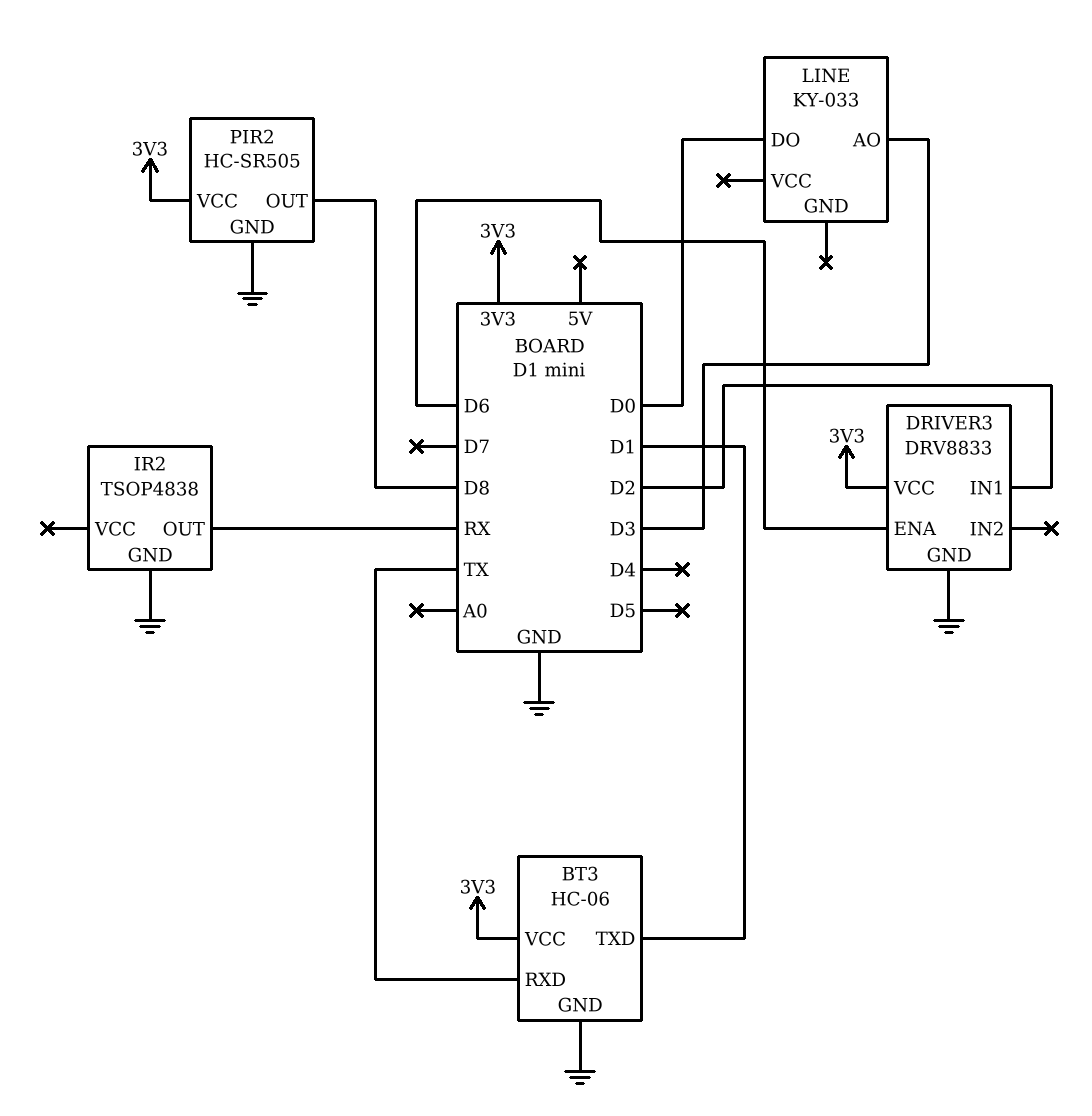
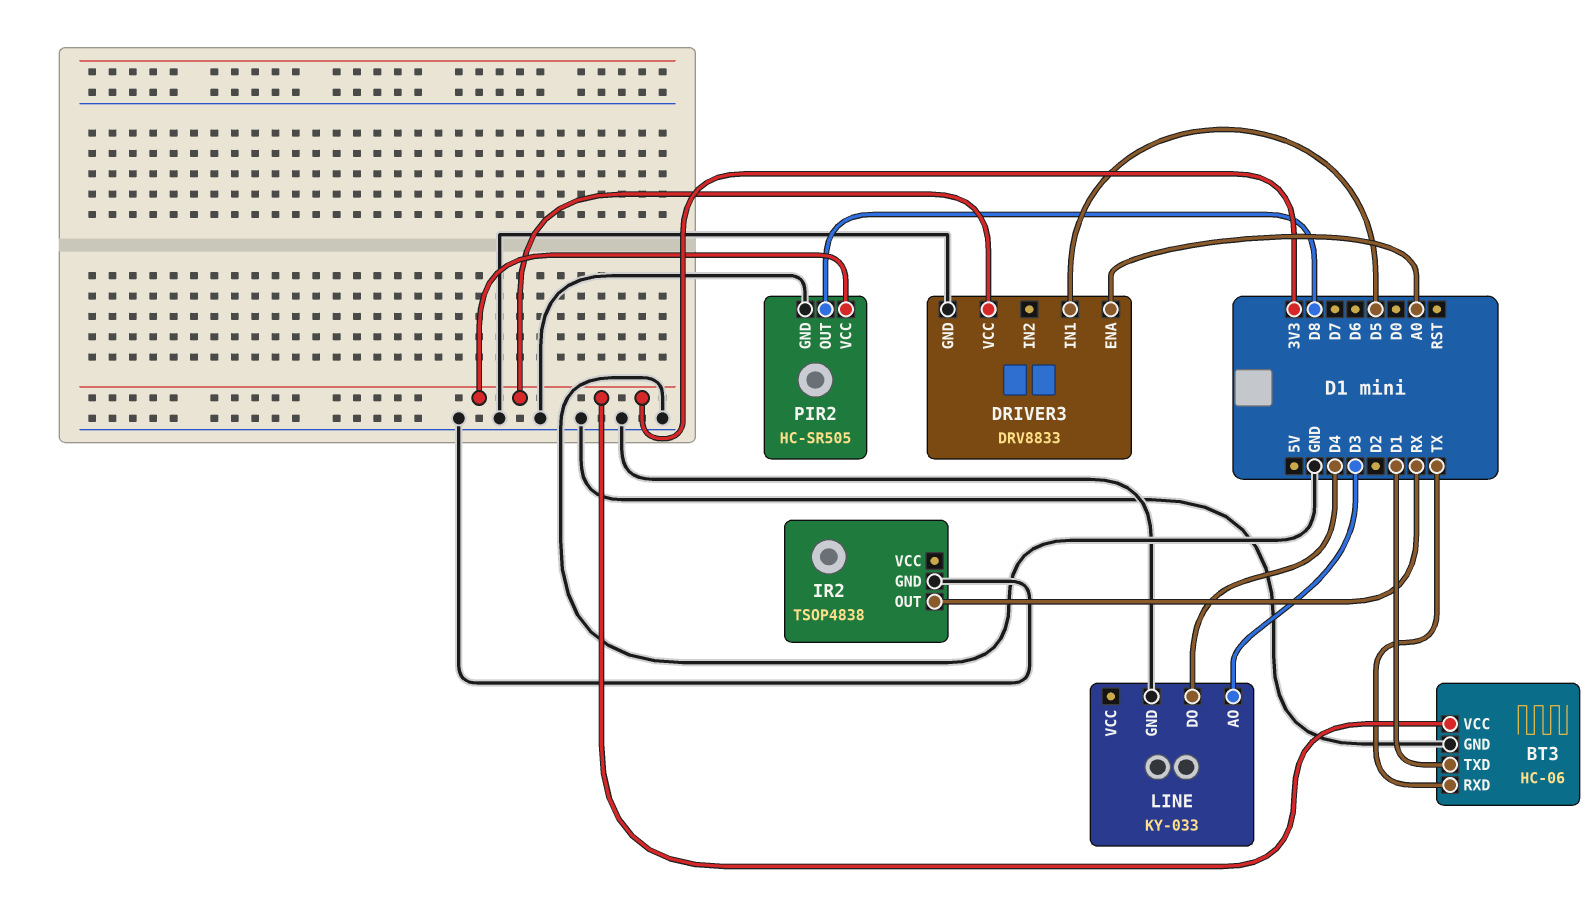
DRIVER3 pin ENA: D6 -> A0
DRIVER3 pin IN1: D2 -> D5
LINE pin DO: D0 -> D4
LINE pin GND: none -> GND

